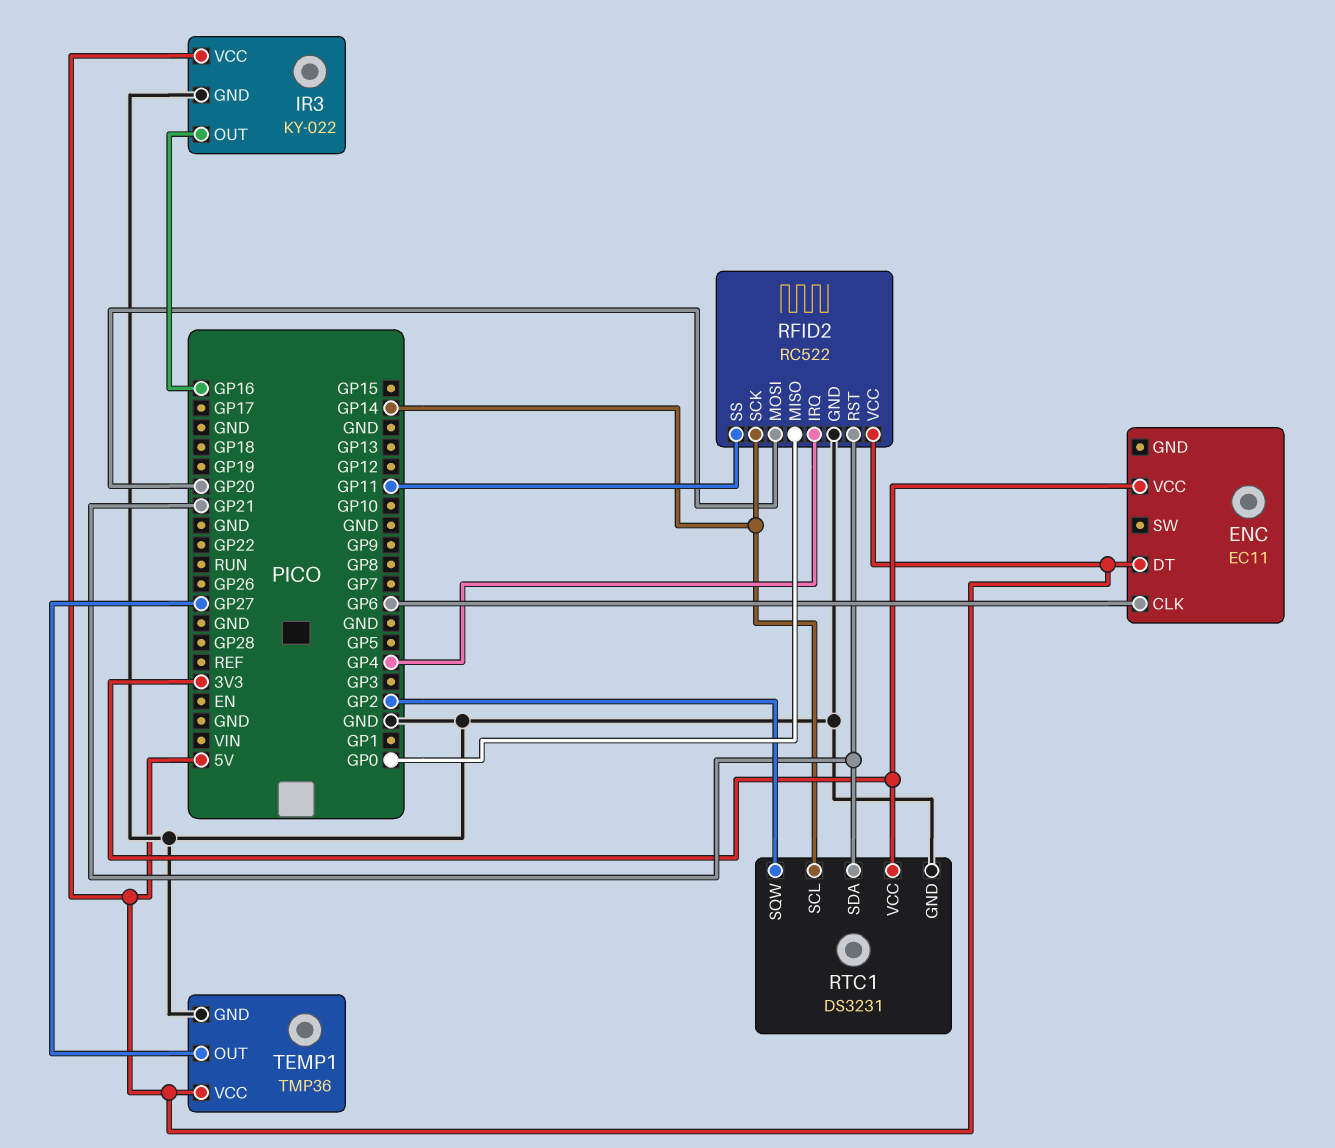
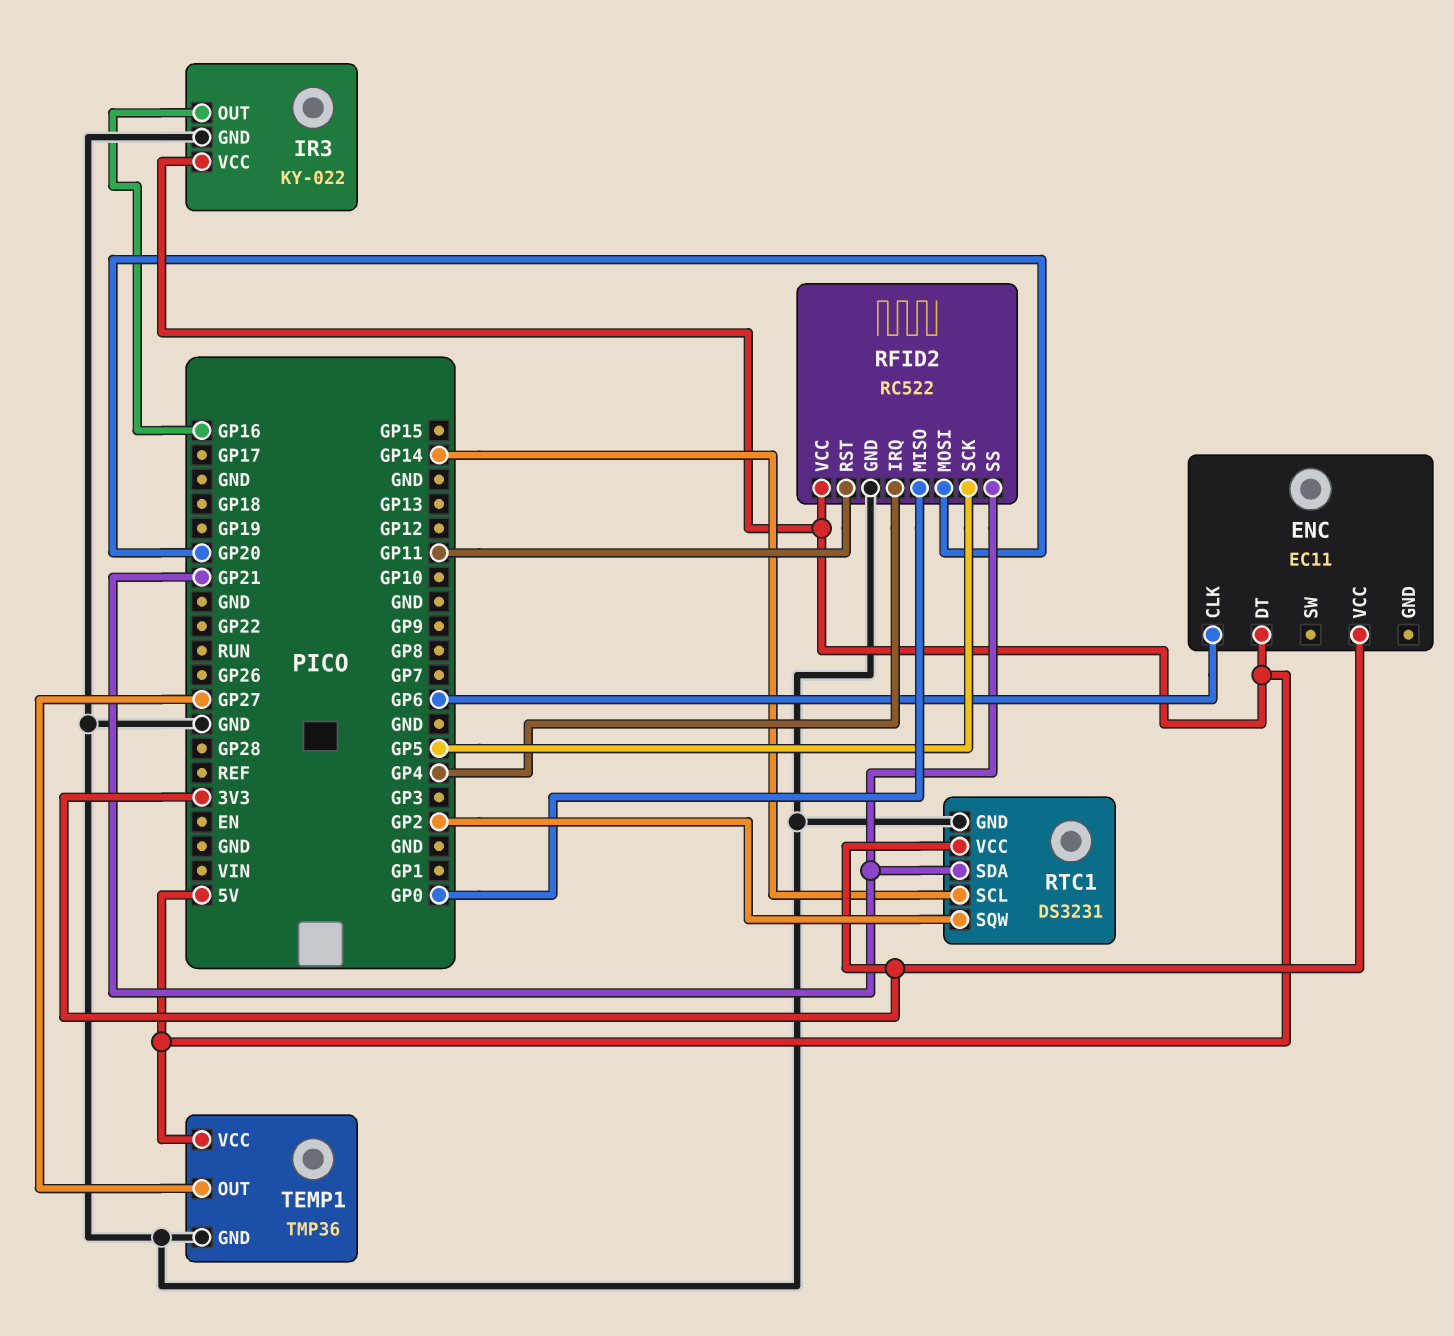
RFID2 pin RST: GP21 -> GP11
RFID2 pin SCK: GP14 -> GP5
RFID2 pin SS: GP11 -> GP21

